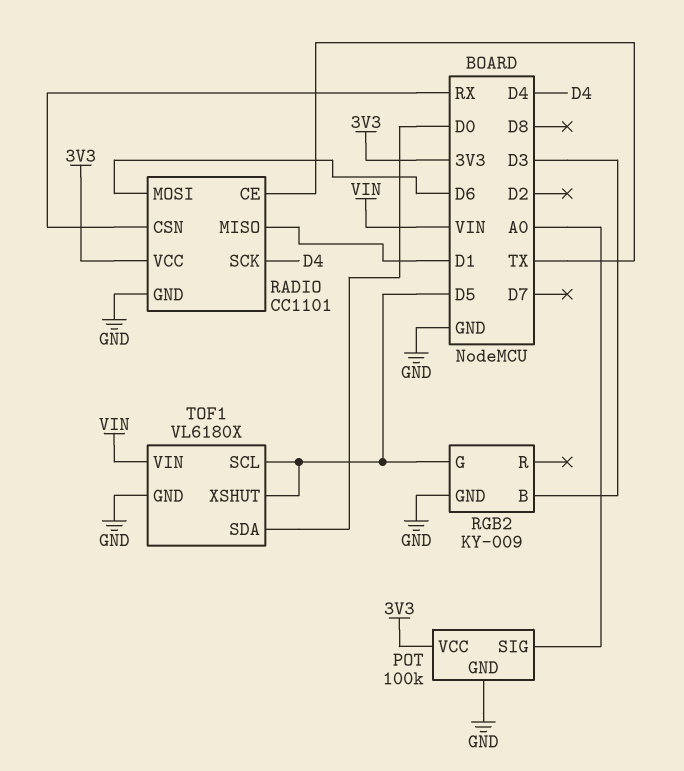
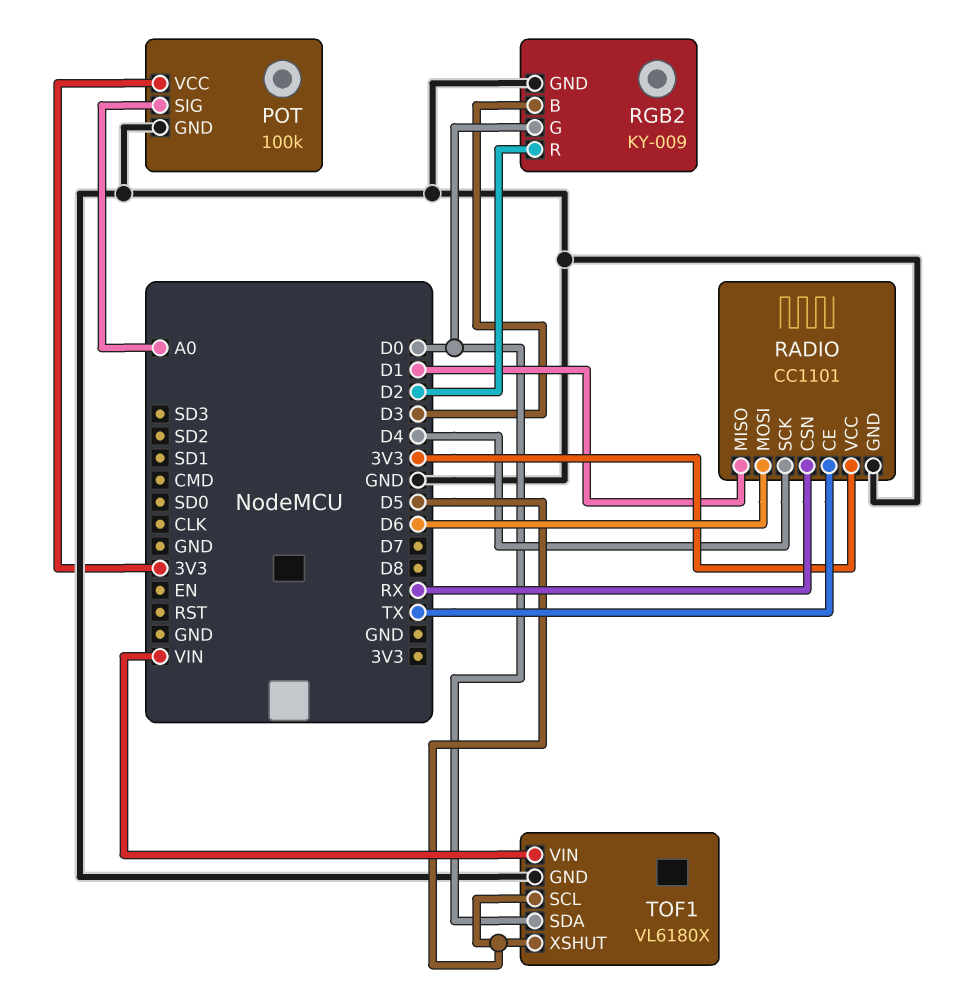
RGB2 pin G: D5 -> D0
RGB2 pin R: none -> D2

